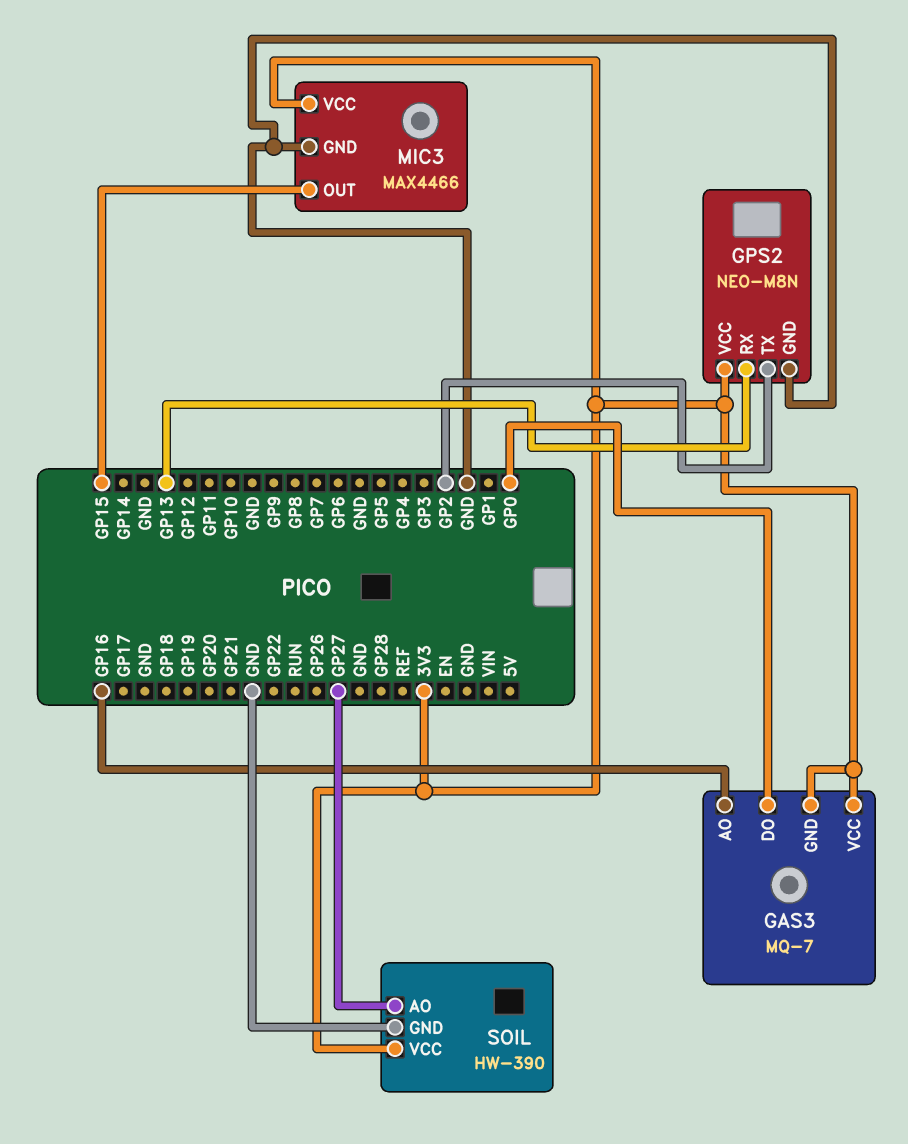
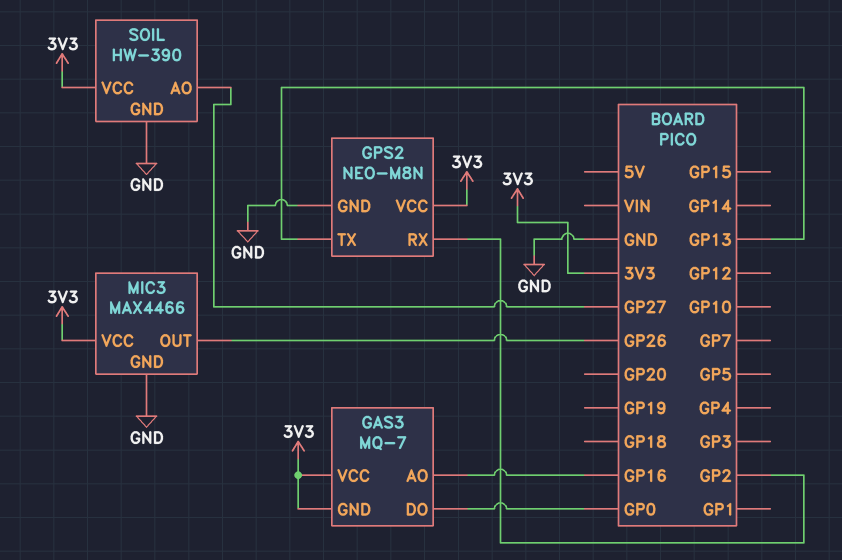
GPS2 pin RX: GP13 -> GP2
GPS2 pin TX: GP2 -> GP13
MIC3 pin OUT: GP15 -> GP26

